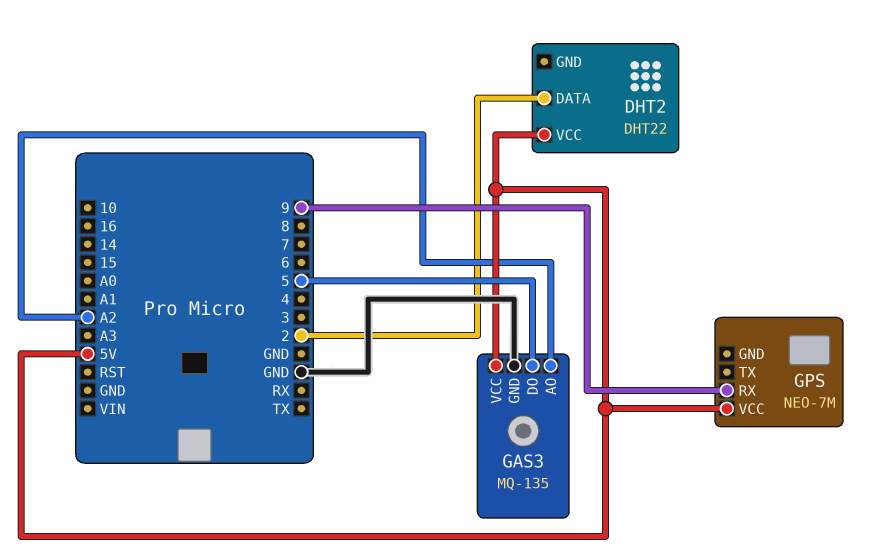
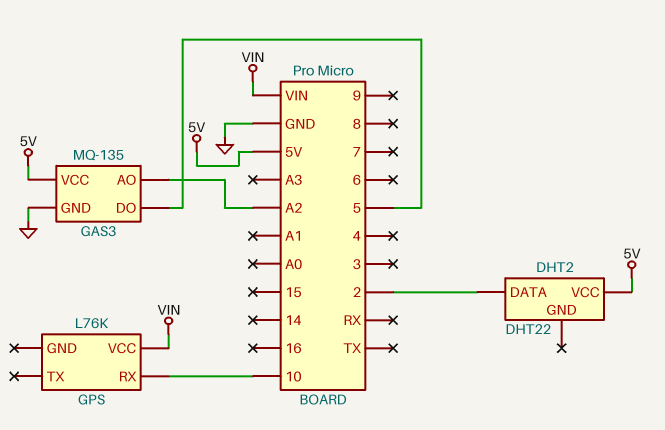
GPS: NEO-7M -> L76K
GPS pin RX: 9 -> 10
GPS pin VCC: 5V -> VIN

